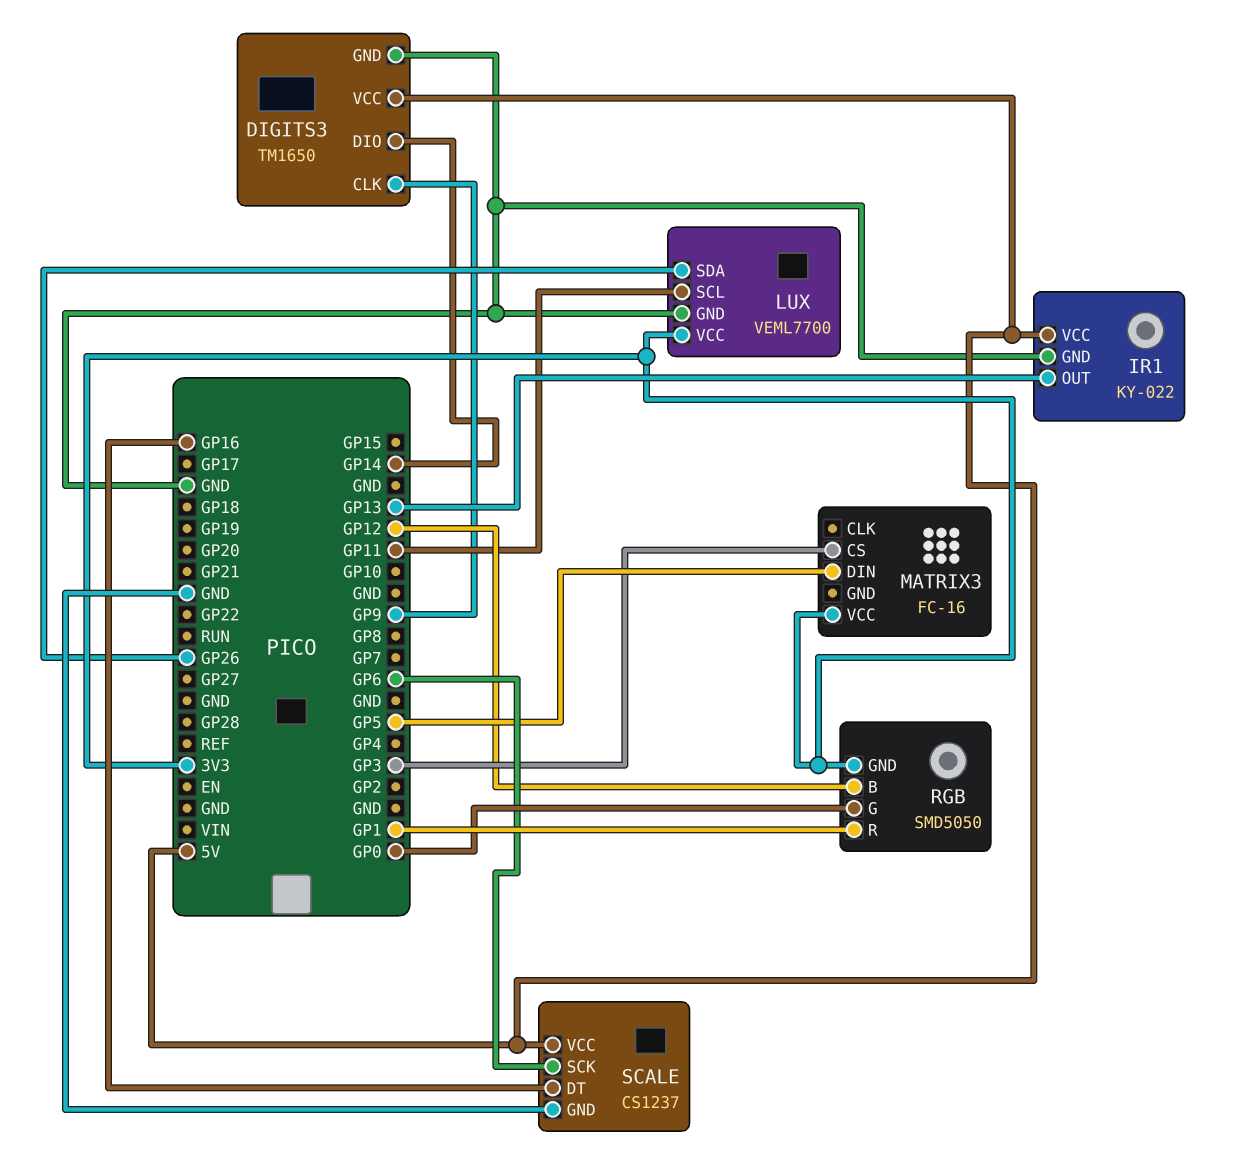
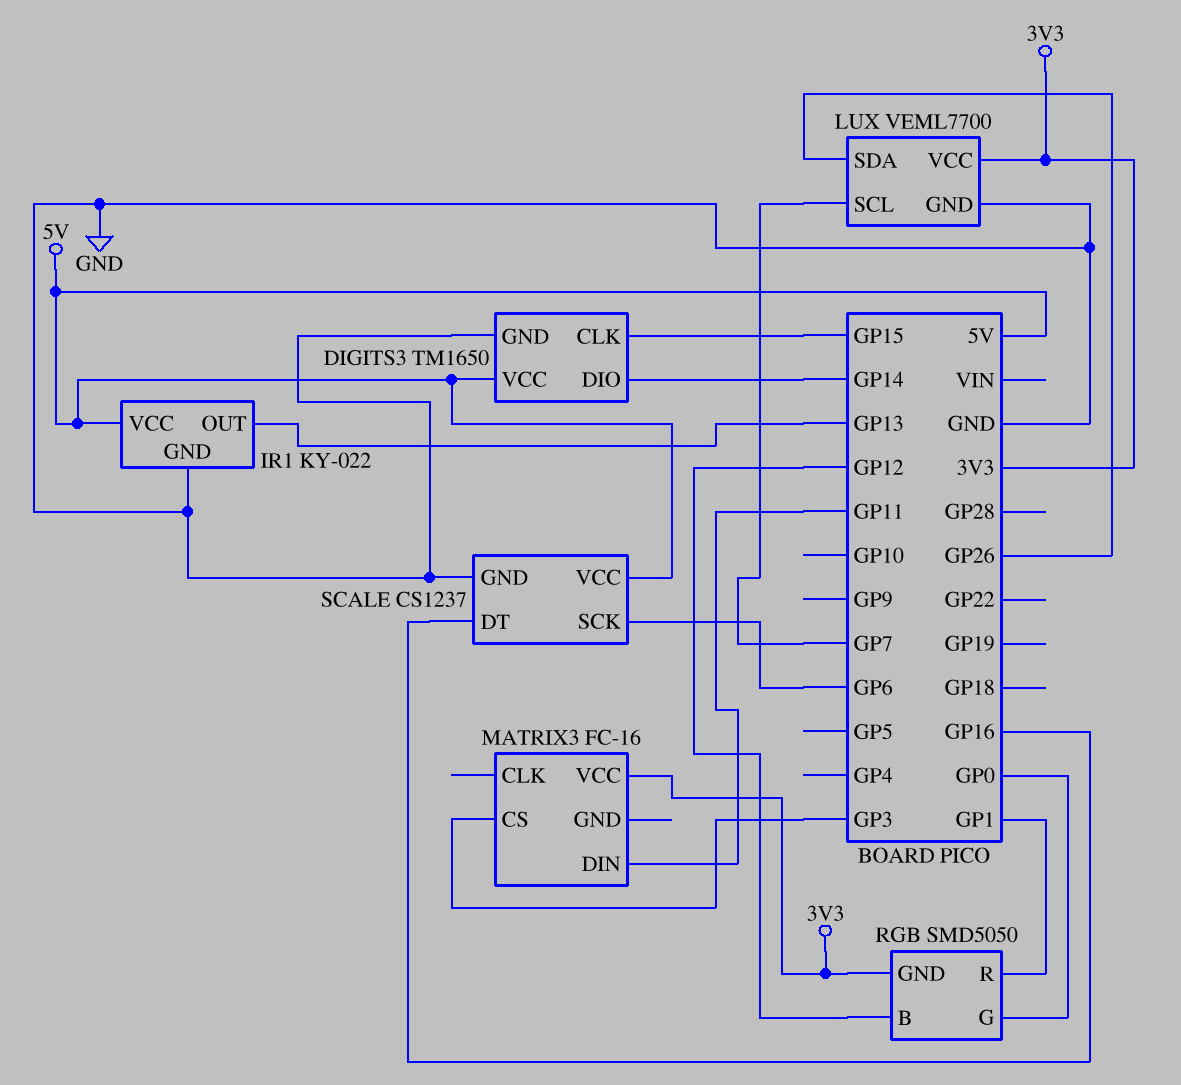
DIGITS3 pin CLK: GP9 -> GP15
LUX pin SCL: GP11 -> GP7
MATRIX3 pin DIN: GP5 -> GP11

